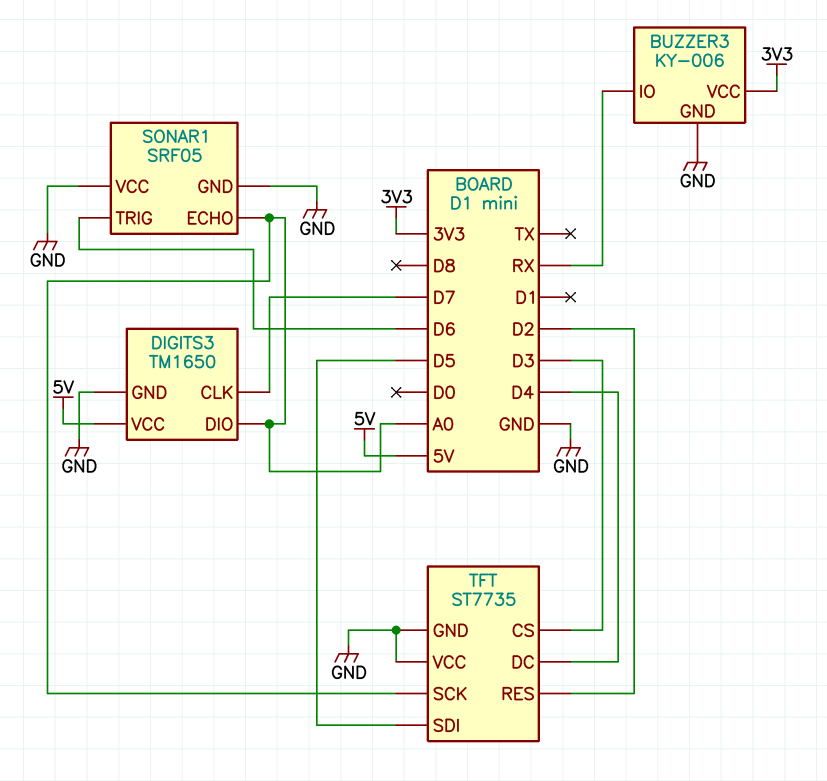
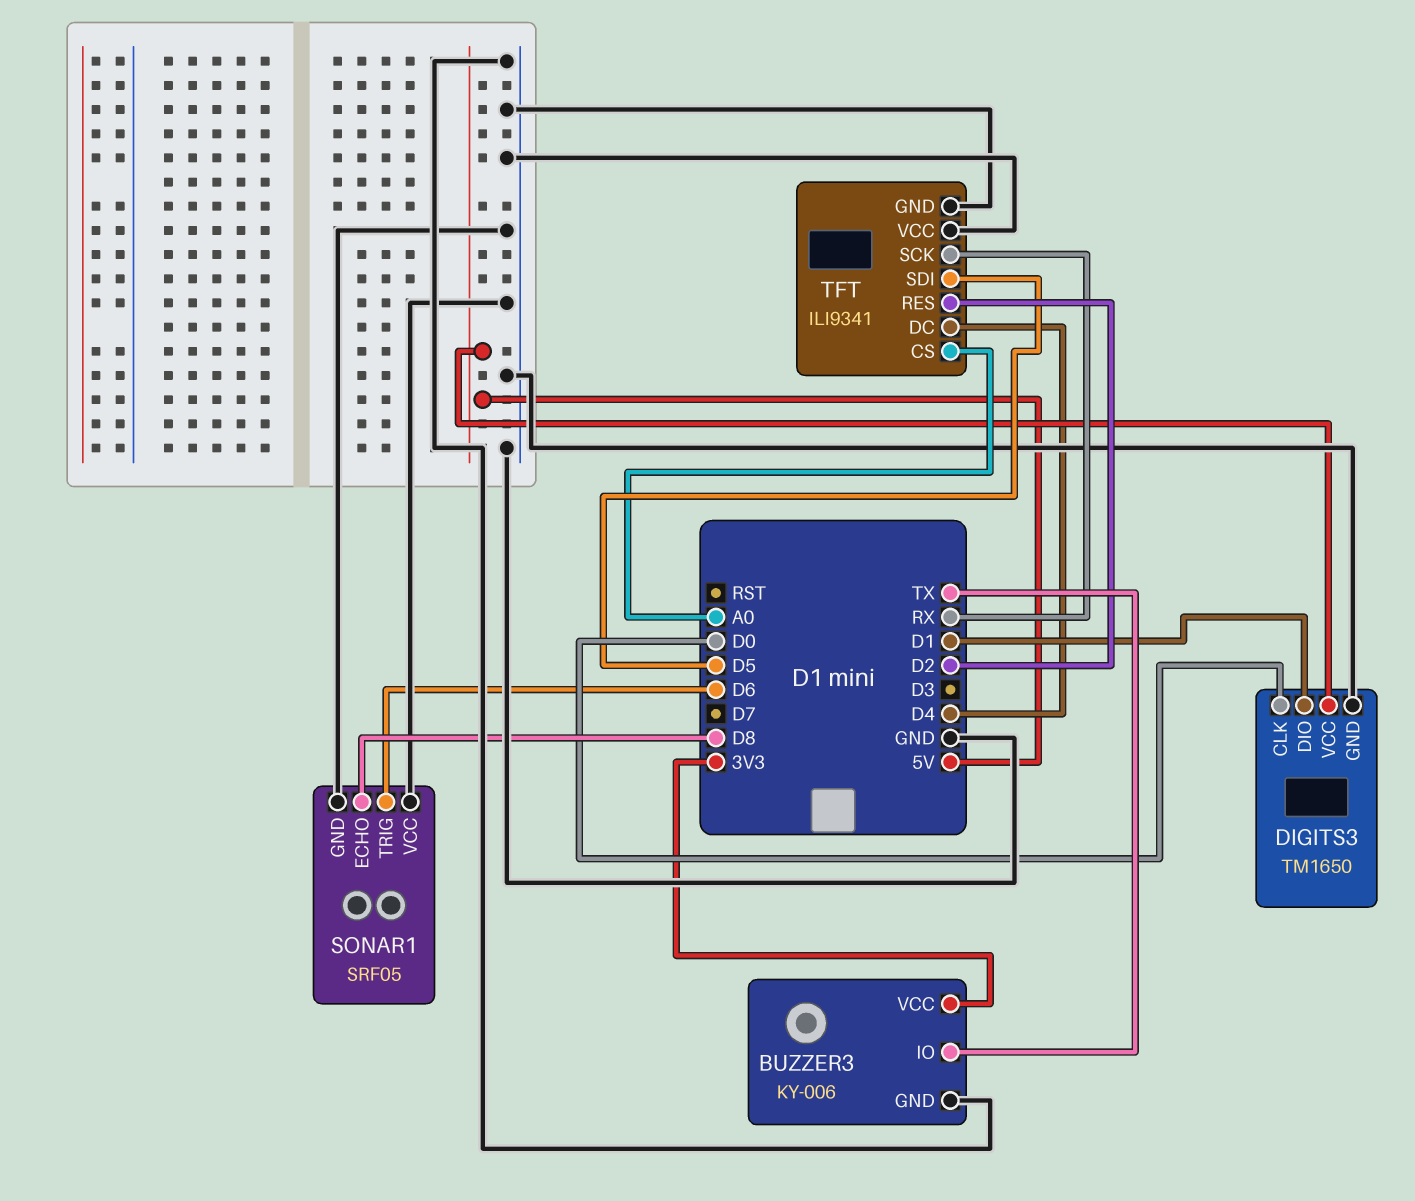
BUZZER3 pin IO: RX -> TX
DIGITS3 pin CLK: D7 -> D0
DIGITS3 pin DIO: A0 -> D1
SONAR1 pin ECHO: A0 -> D8
TFT: ST7735 -> ILI9341
TFT pin CS: D3 -> A0
TFT pin SCK: A0 -> RX

